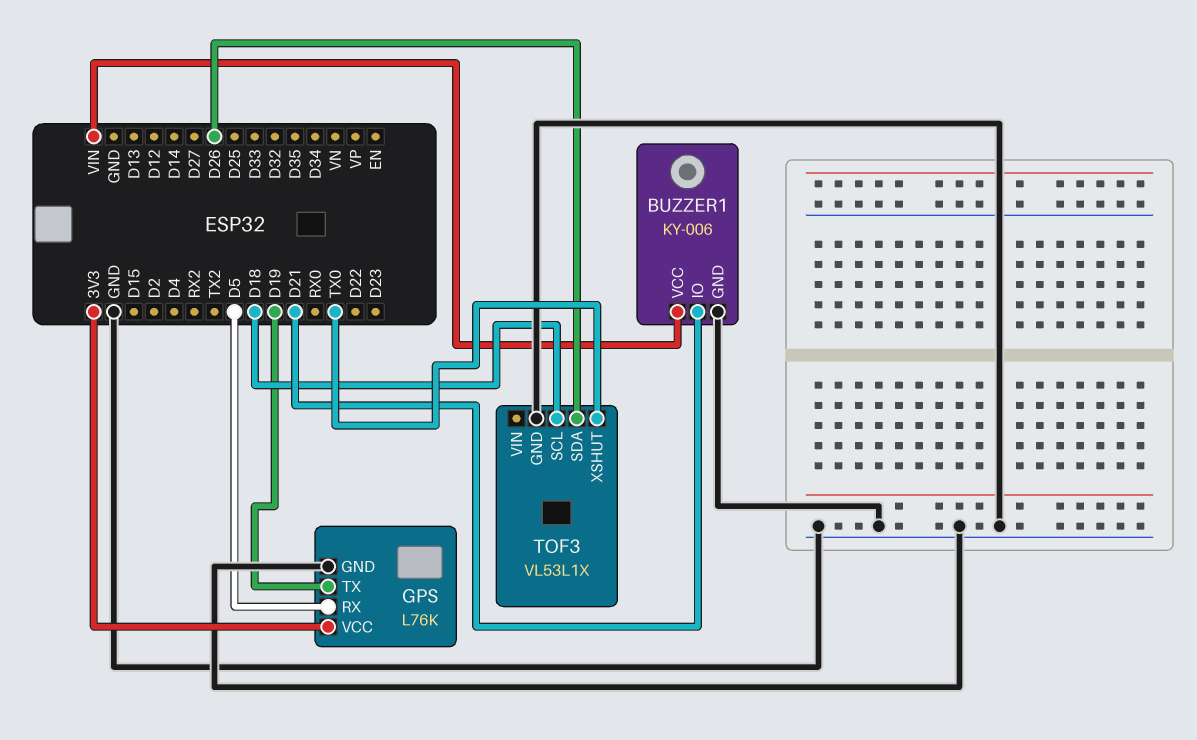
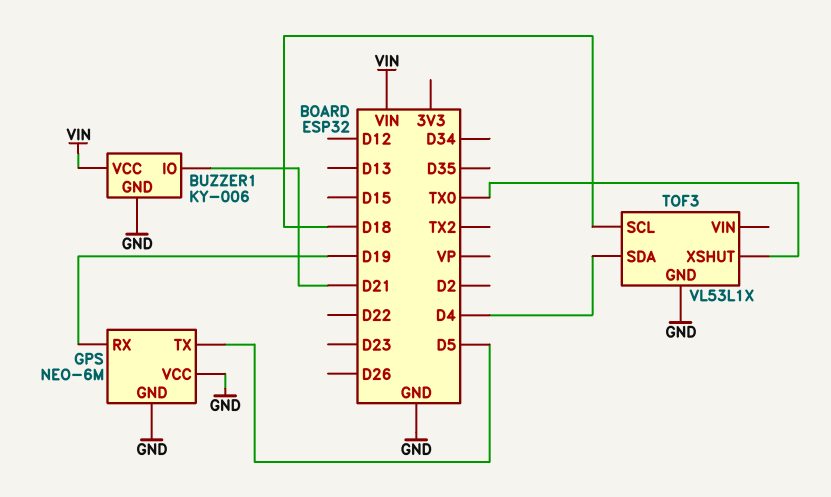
GPS: L76K -> NEO-6M
GPS pin RX: D5 -> D19
GPS pin TX: D19 -> D5
GPS pin VCC: 3V3 -> GND
TOF3 pin SDA: D26 -> D4

